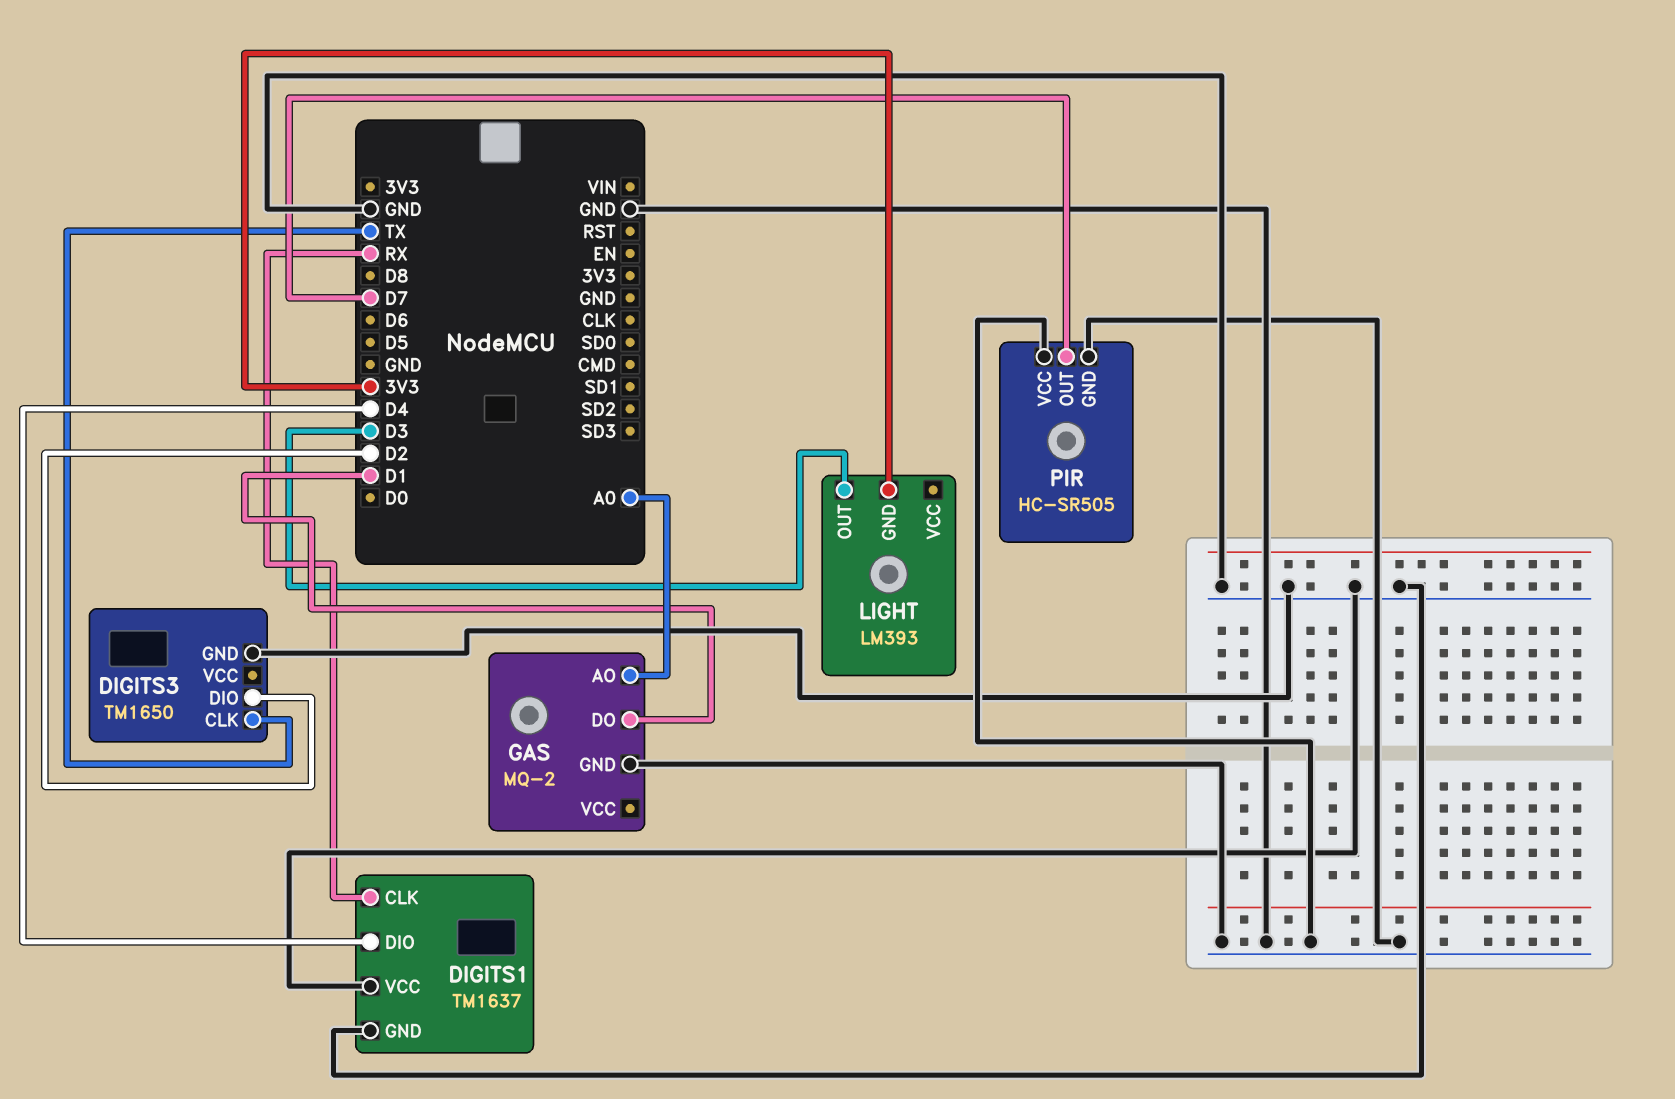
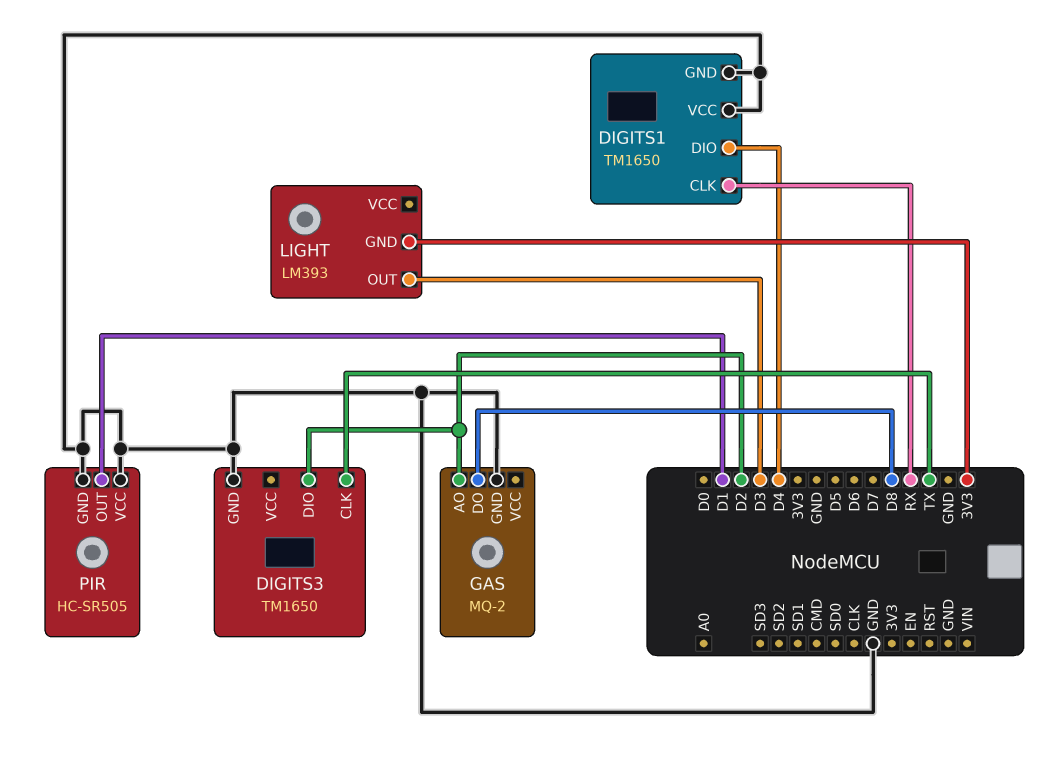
DIGITS1: TM1637 -> TM1650
GAS pin AO: A0 -> D2
GAS pin DO: D1 -> D8
PIR pin OUT: D7 -> D1

